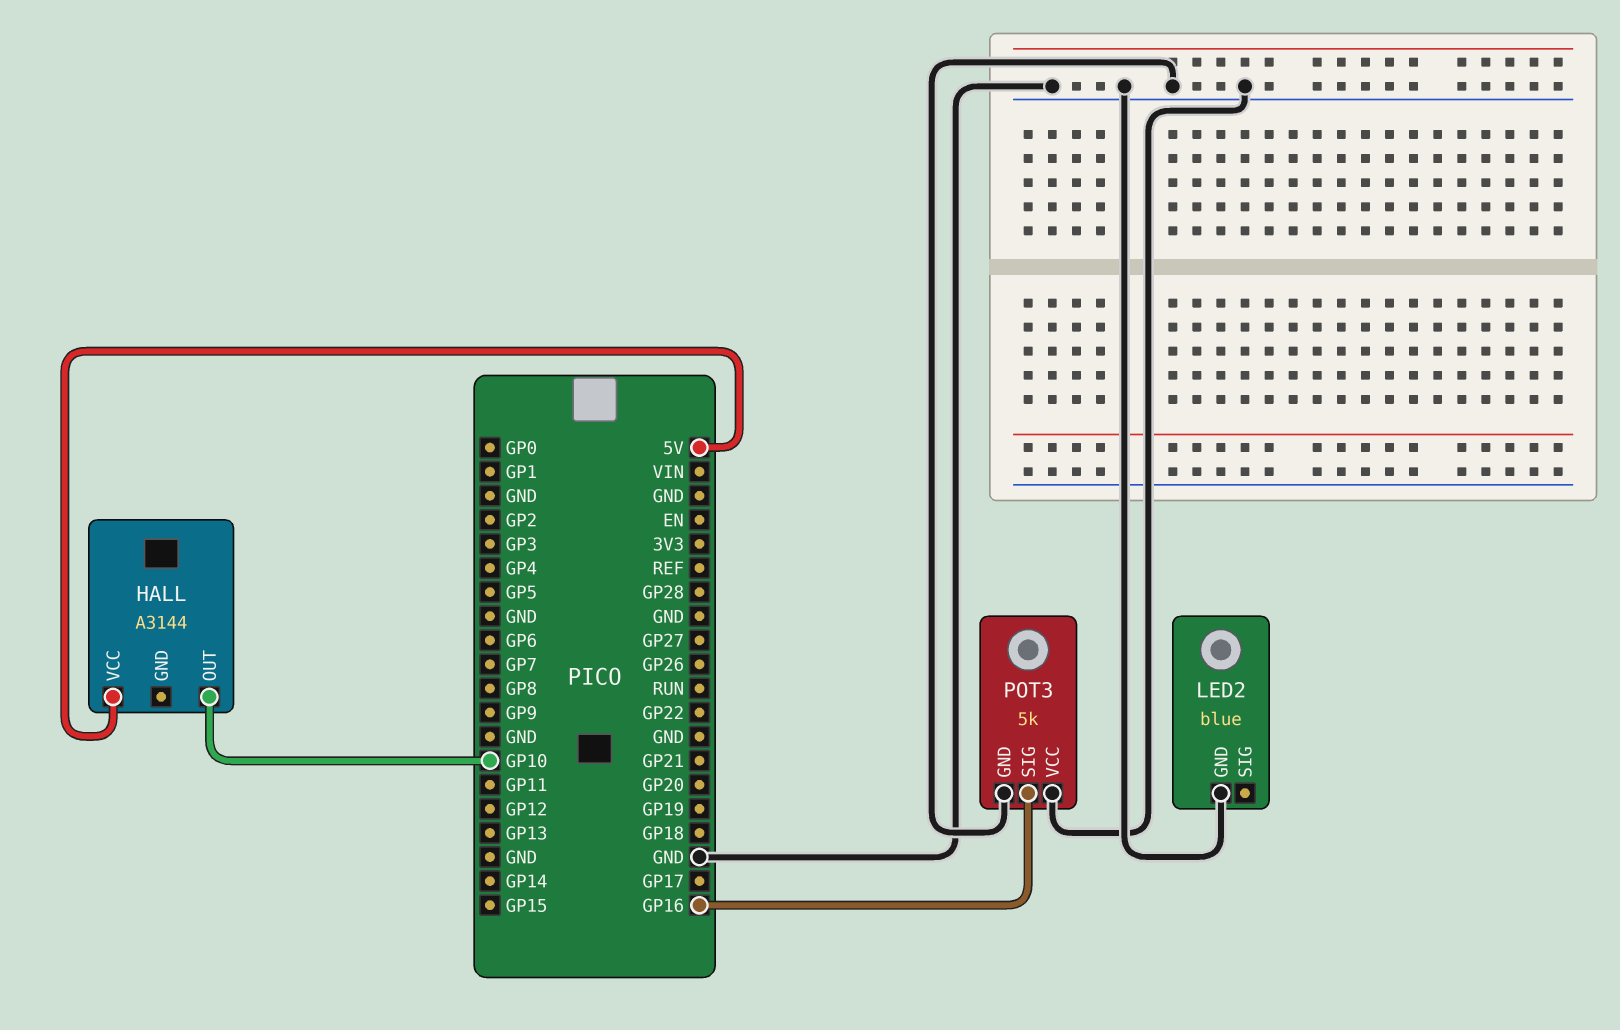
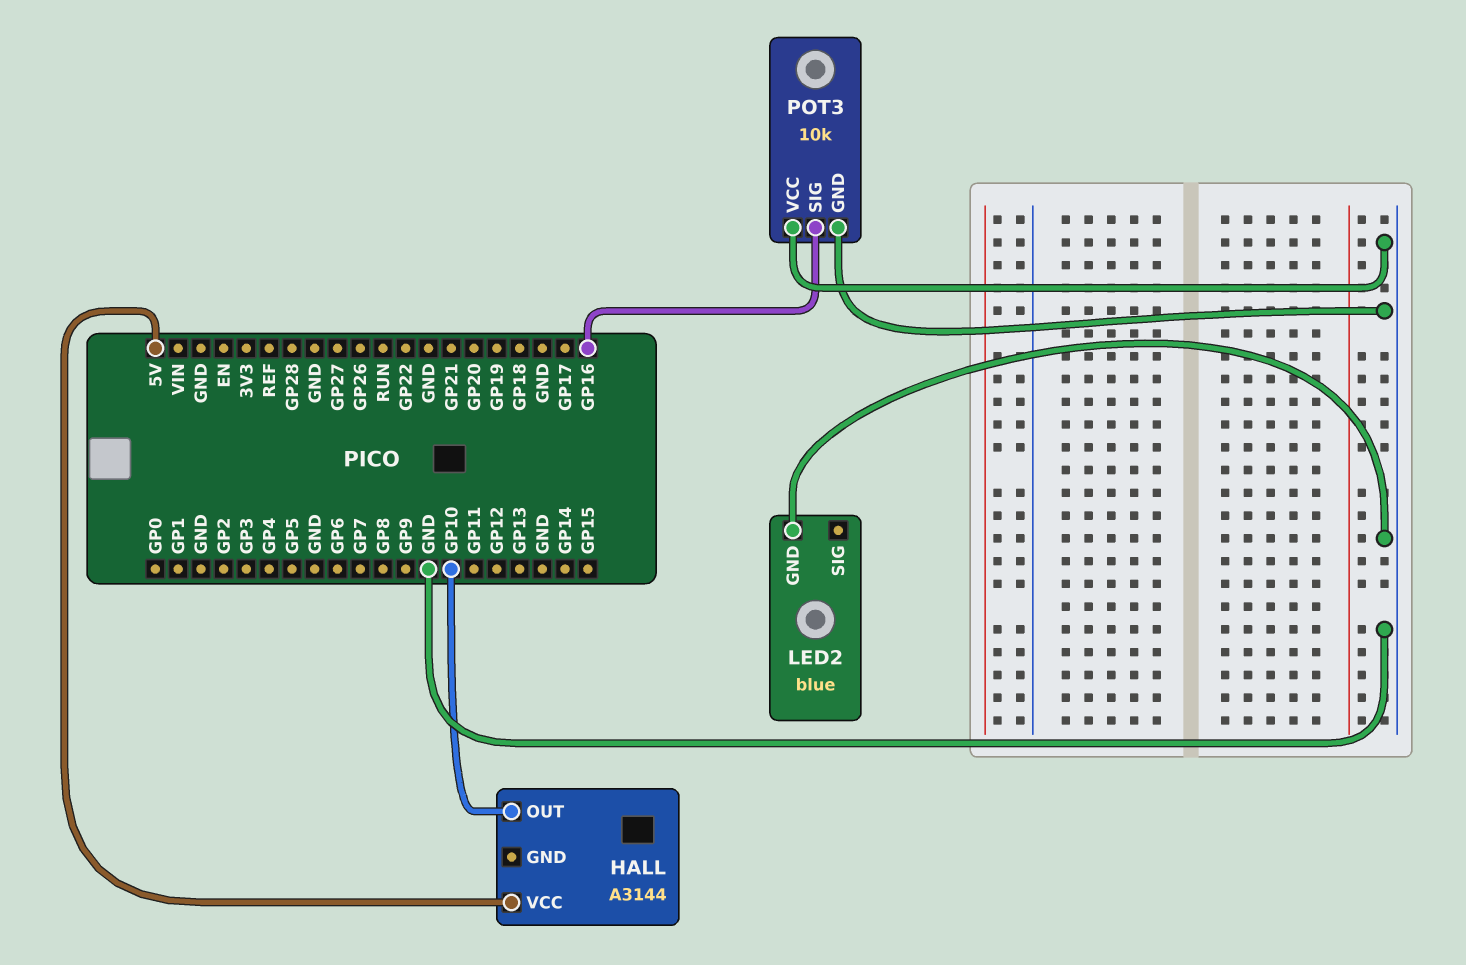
POT3: 5k -> 10k

